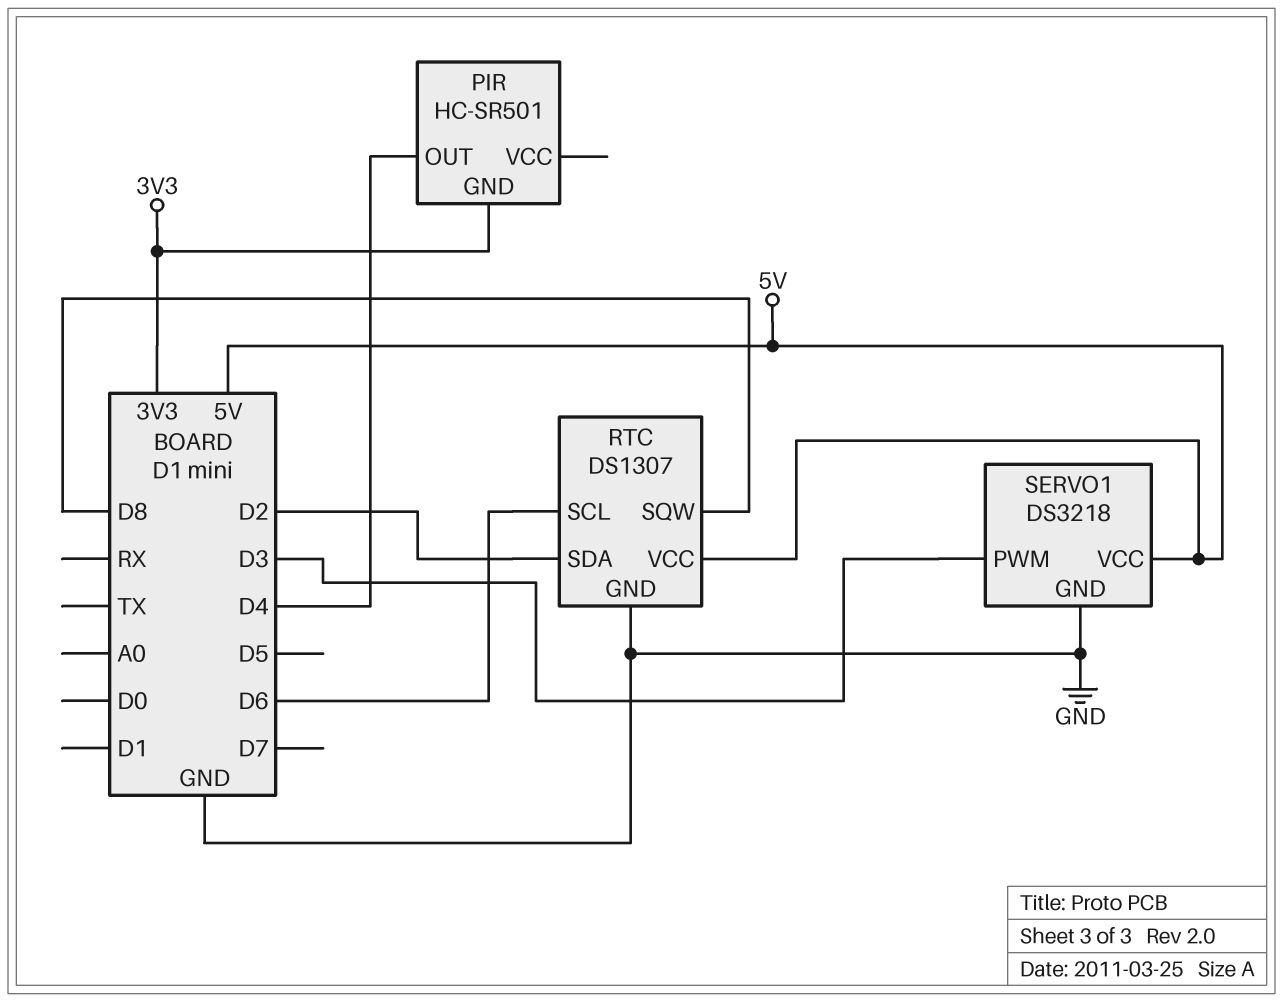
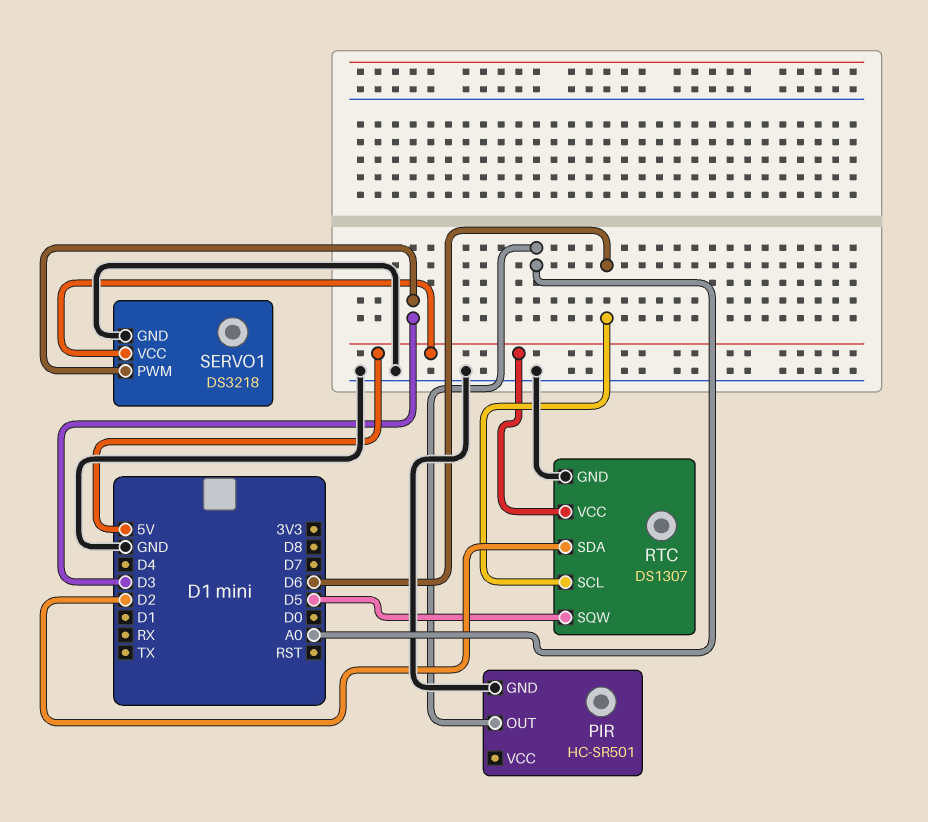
PIR pin GND: 3V3 -> GND
PIR pin OUT: D4 -> A0
RTC pin SQW: D8 -> D5

